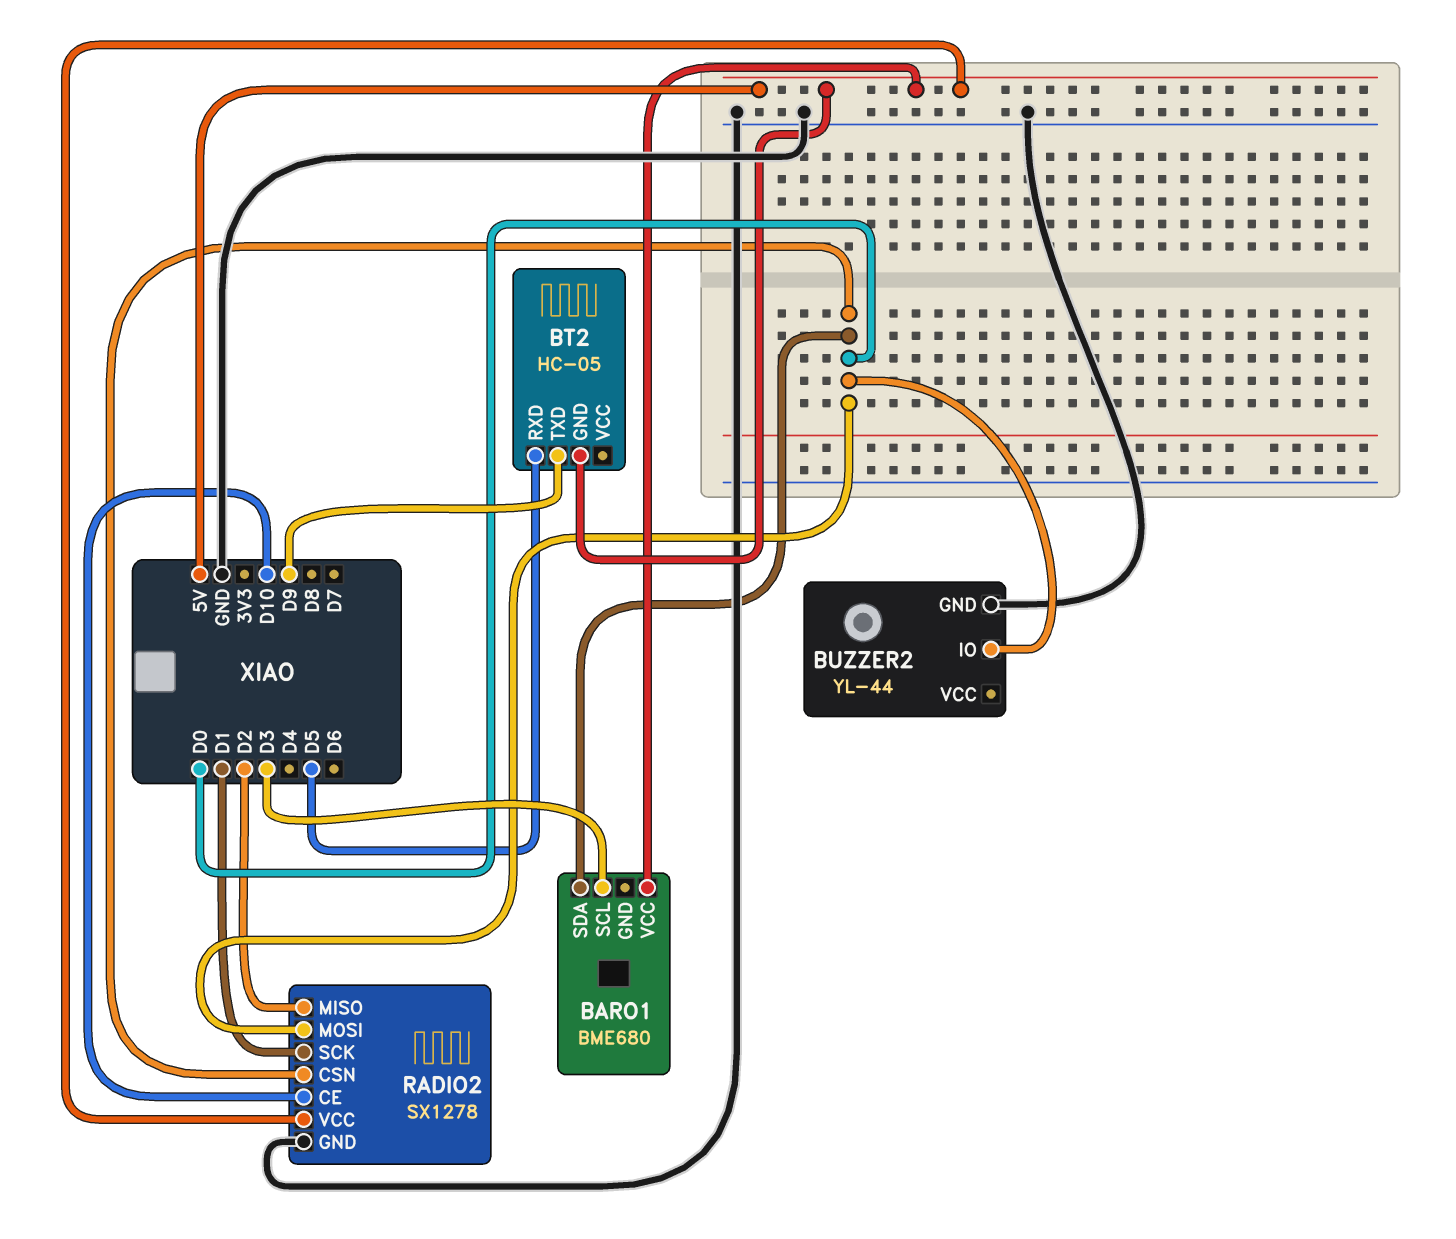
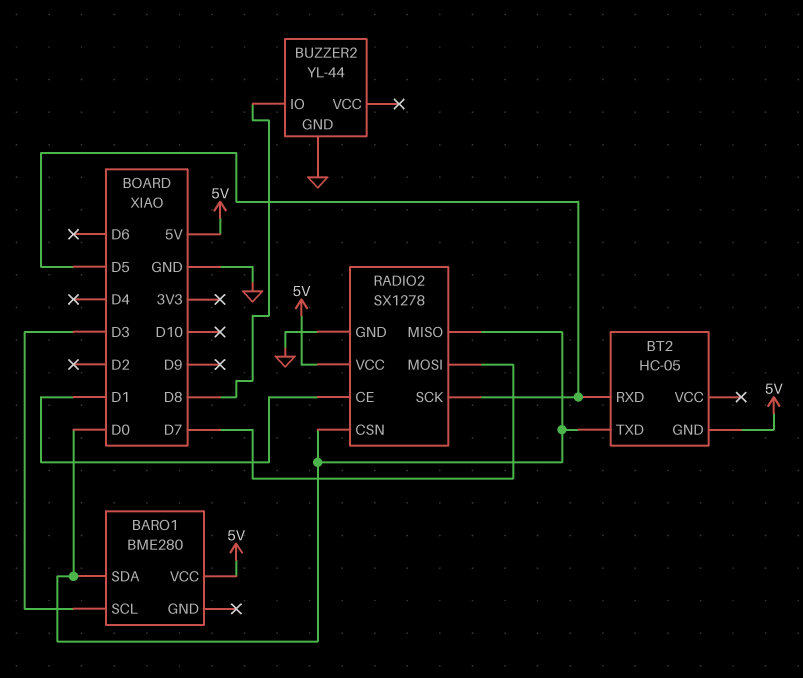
BARO1: BME680 -> BME280
BT2 pin TXD: D9 -> D0
BUZZER2 pin IO: D0 -> D8
RADIO2 pin CE: D10 -> D1
RADIO2 pin MISO: D2 -> D0
RADIO2 pin MOSI: D0 -> D7
RADIO2 pin SCK: D1 -> D5

